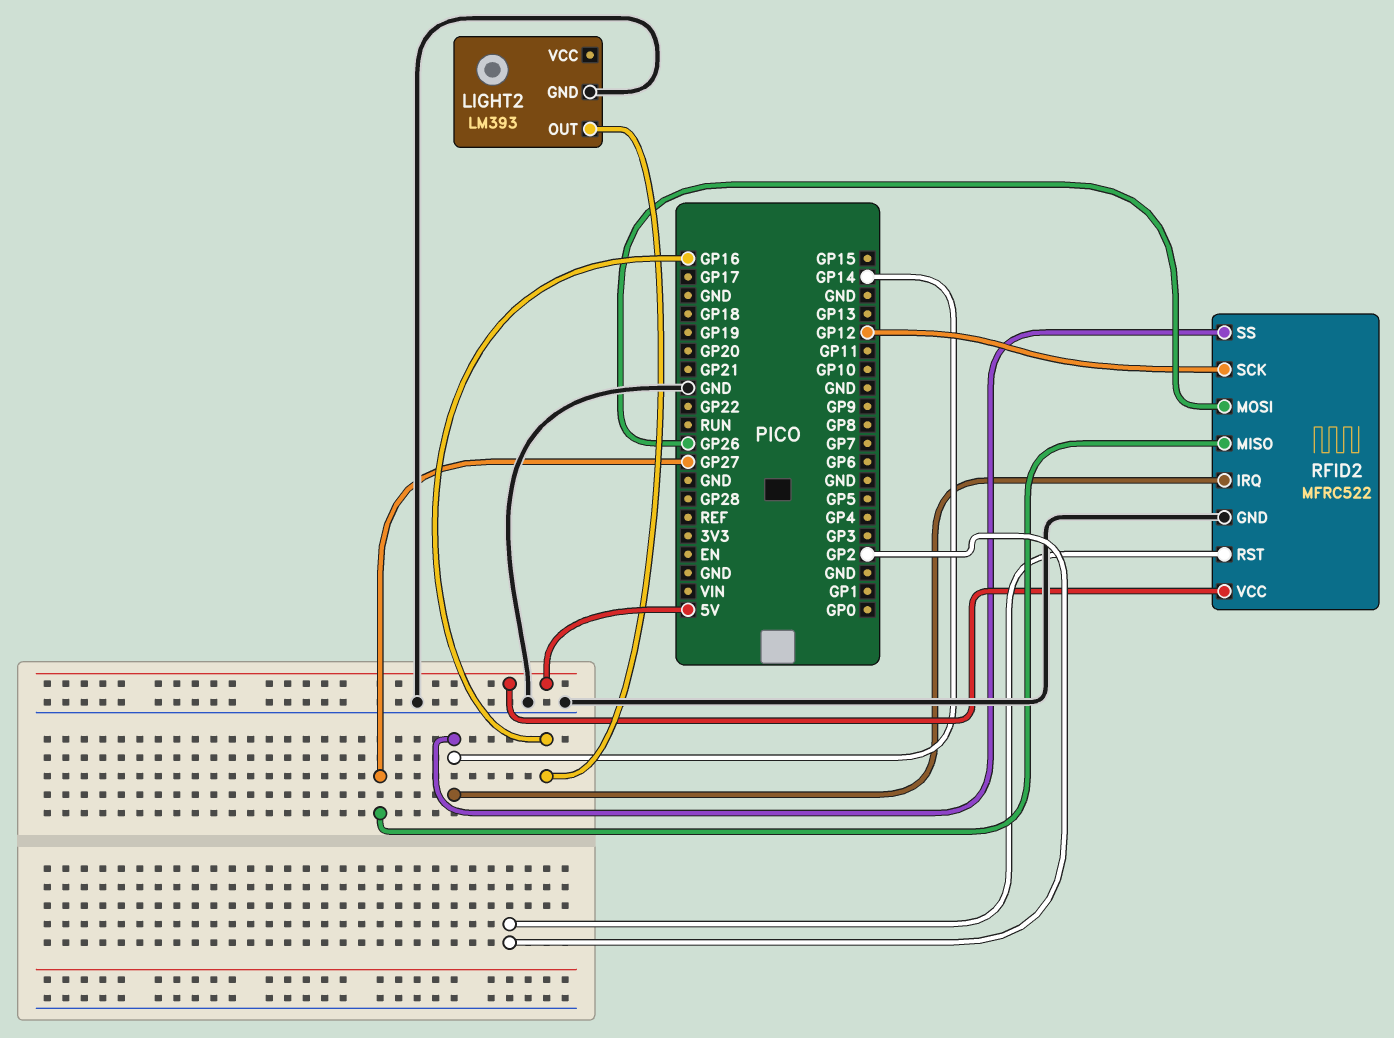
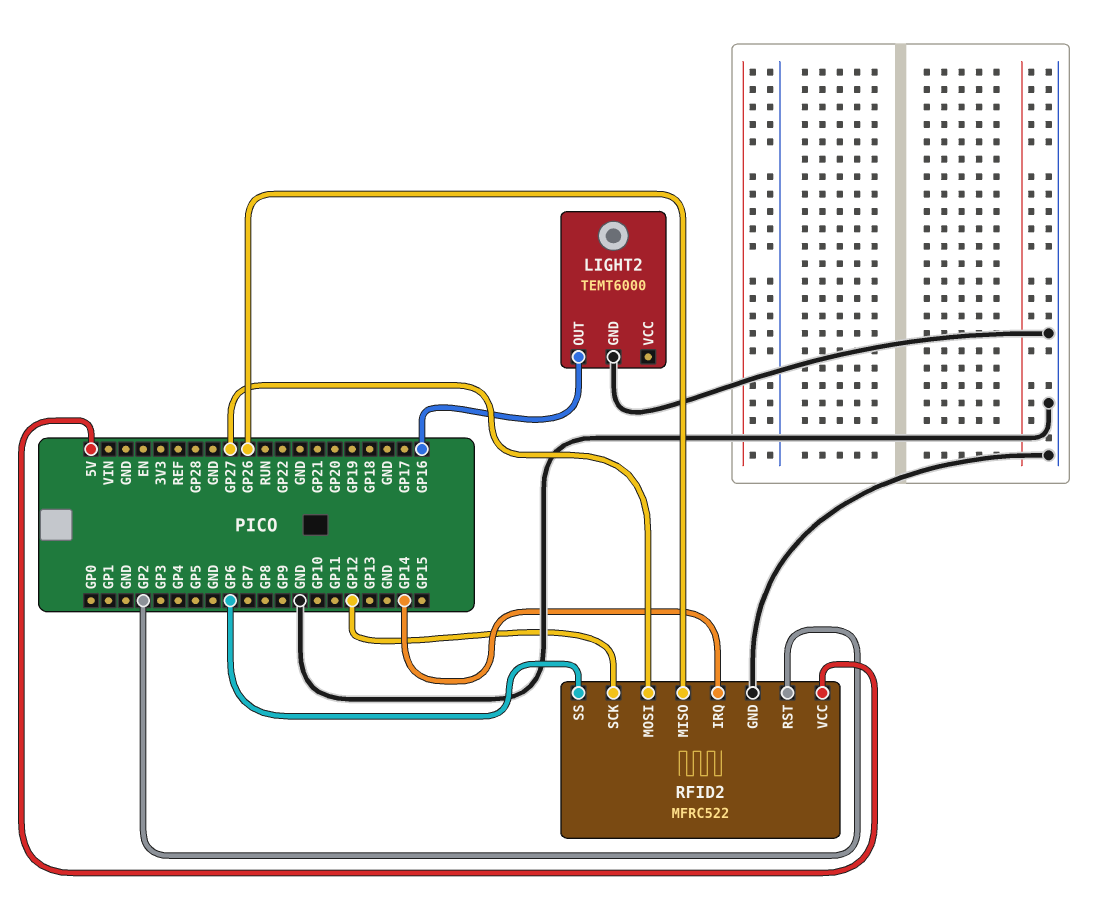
LIGHT2: LM393 -> TEMT6000
RFID2 pin MISO: GP27 -> GP26
RFID2 pin MOSI: GP26 -> GP27
RFID2 pin SS: GP14 -> GP6

